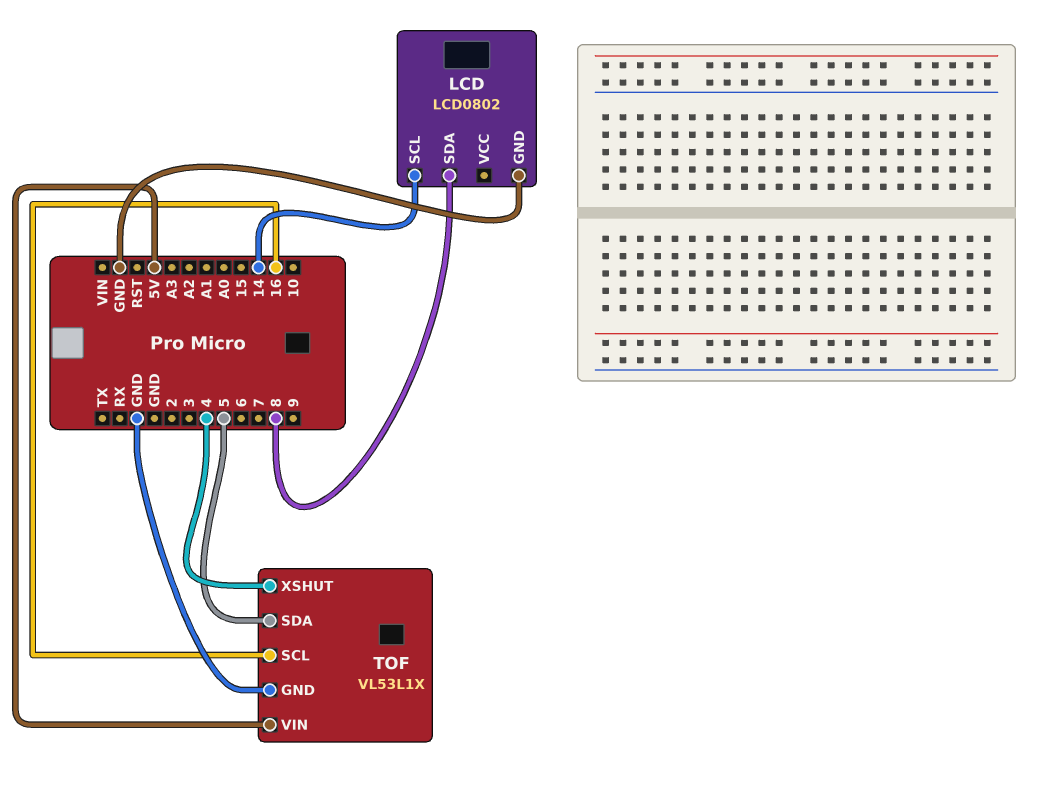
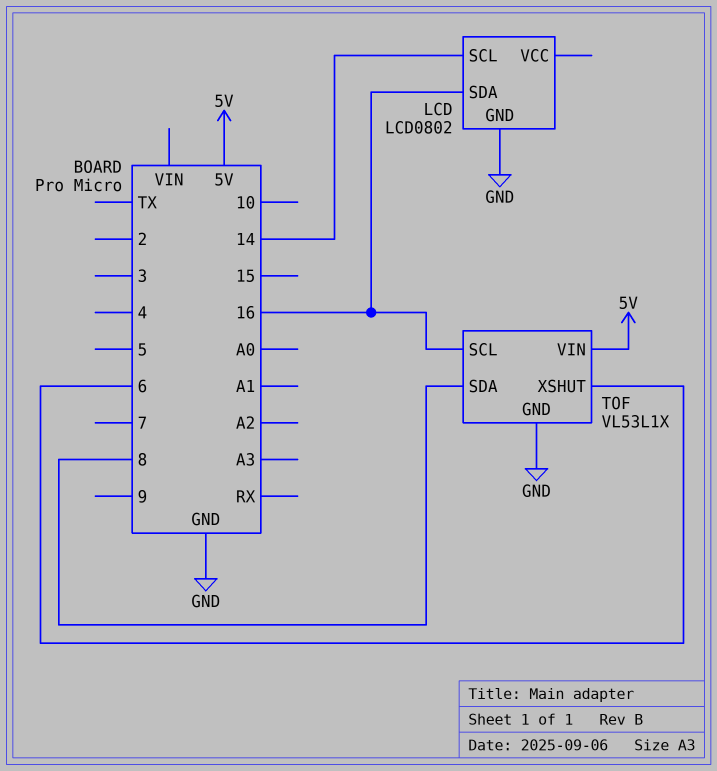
LCD pin SDA: 8 -> 16
TOF pin SDA: 5 -> 8
TOF pin XSHUT: 4 -> 6

